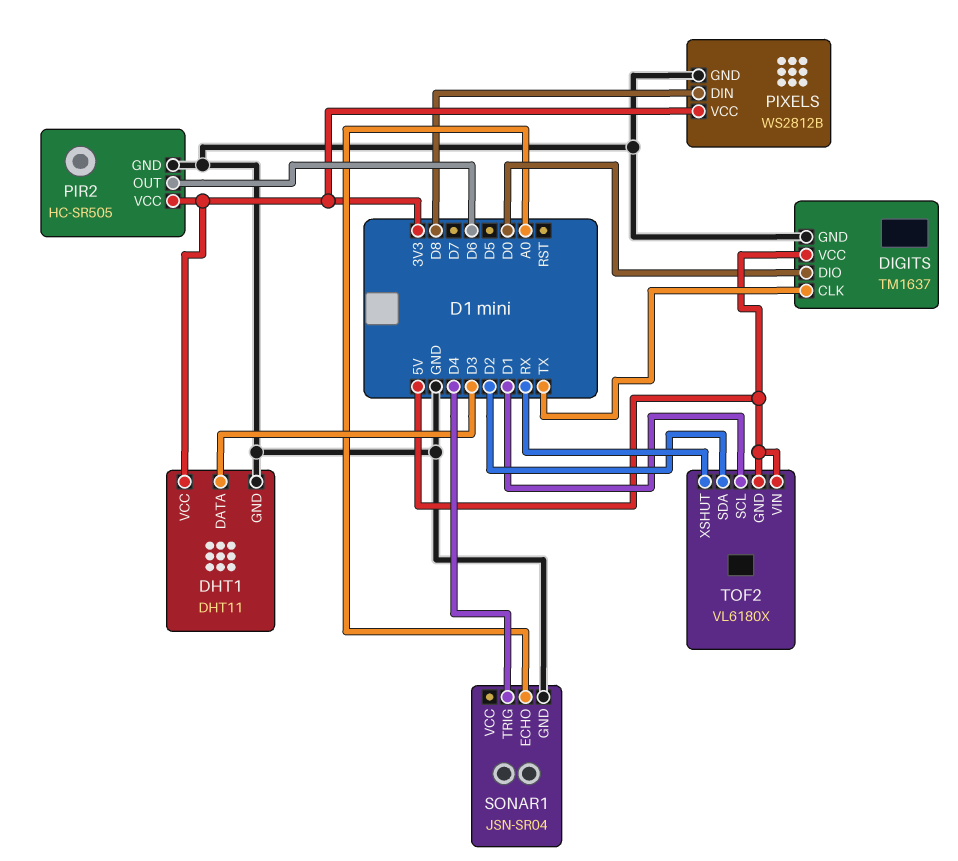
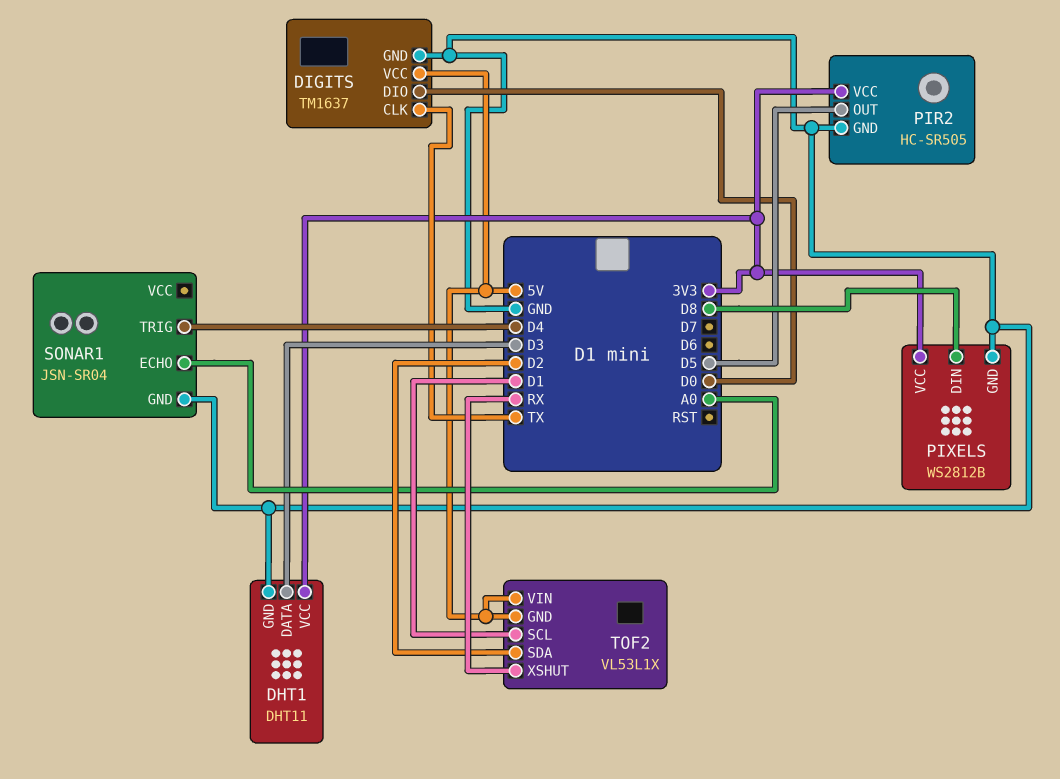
PIR2 pin OUT: D6 -> D5
TOF2: VL6180X -> VL53L1X

